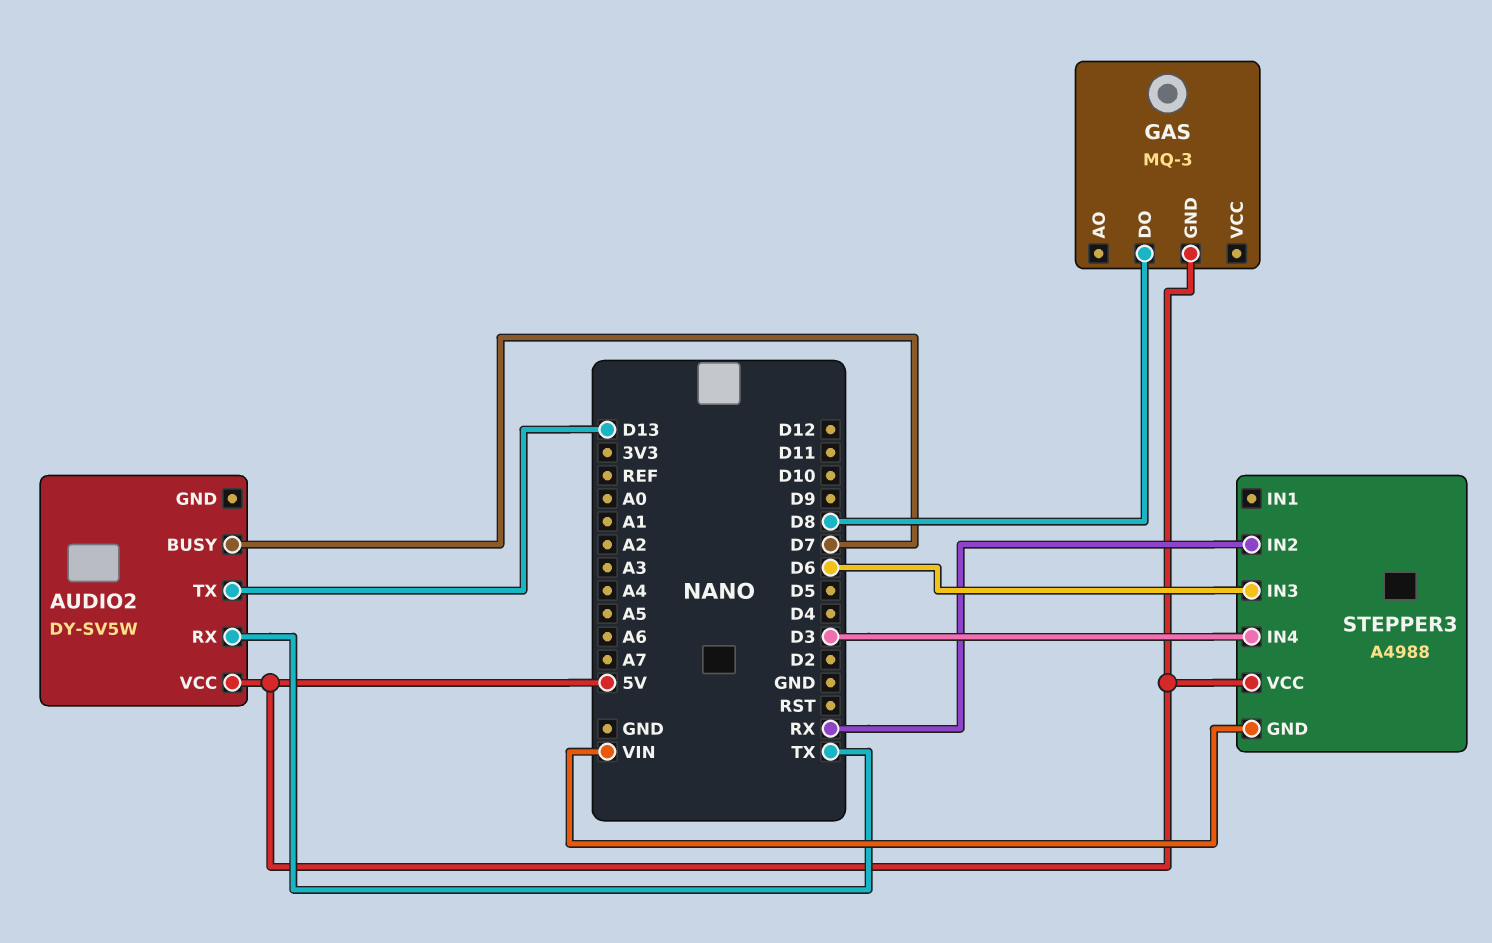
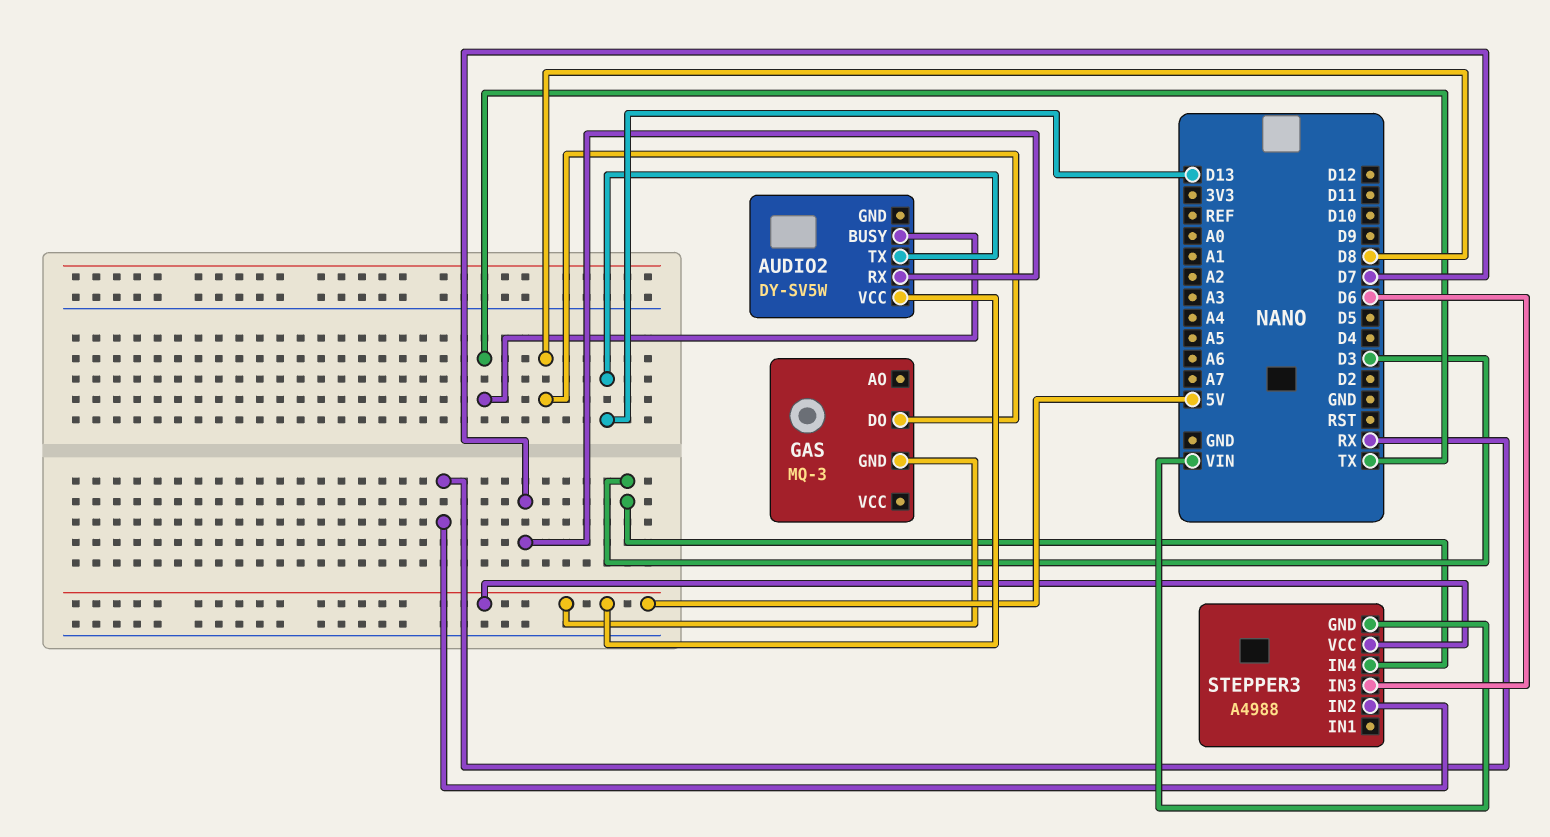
AUDIO2 pin BUSY: D7 -> TX
AUDIO2 pin RX: TX -> D7

